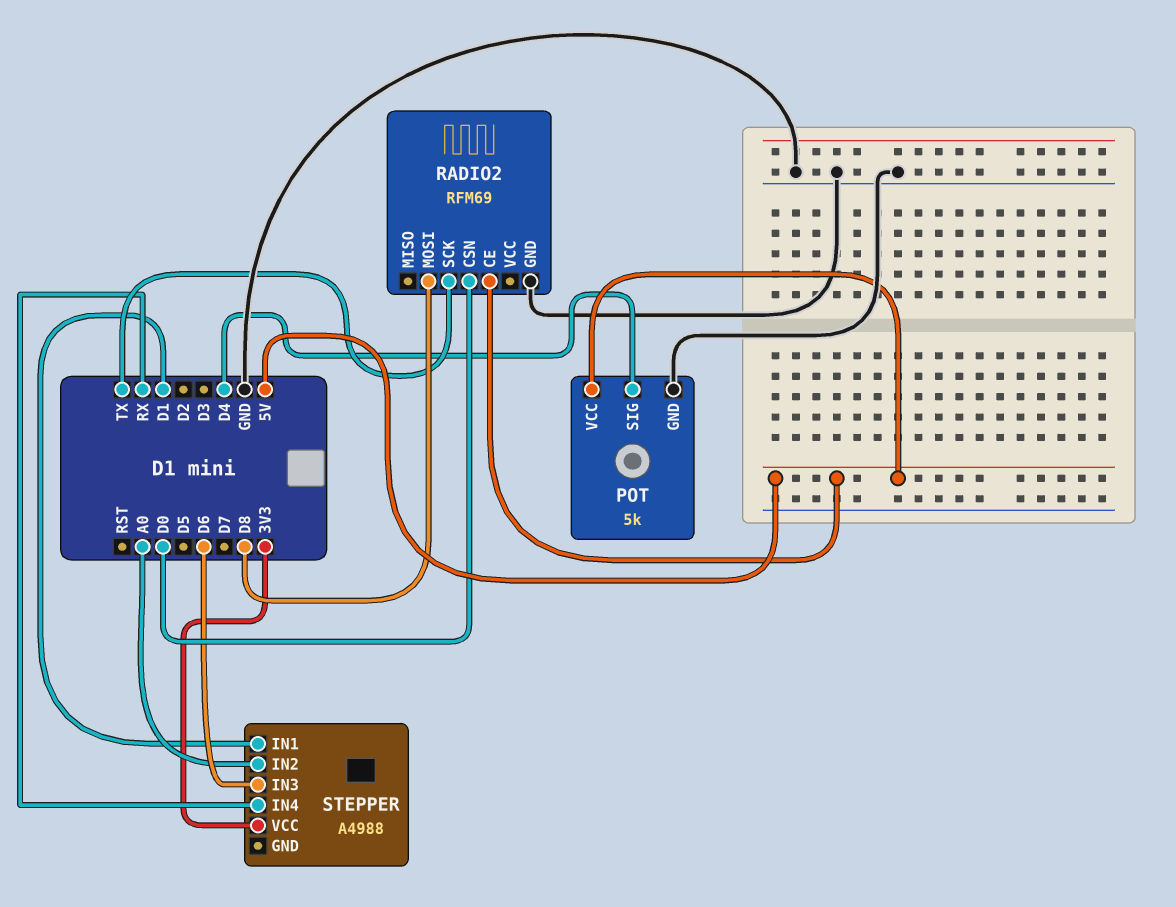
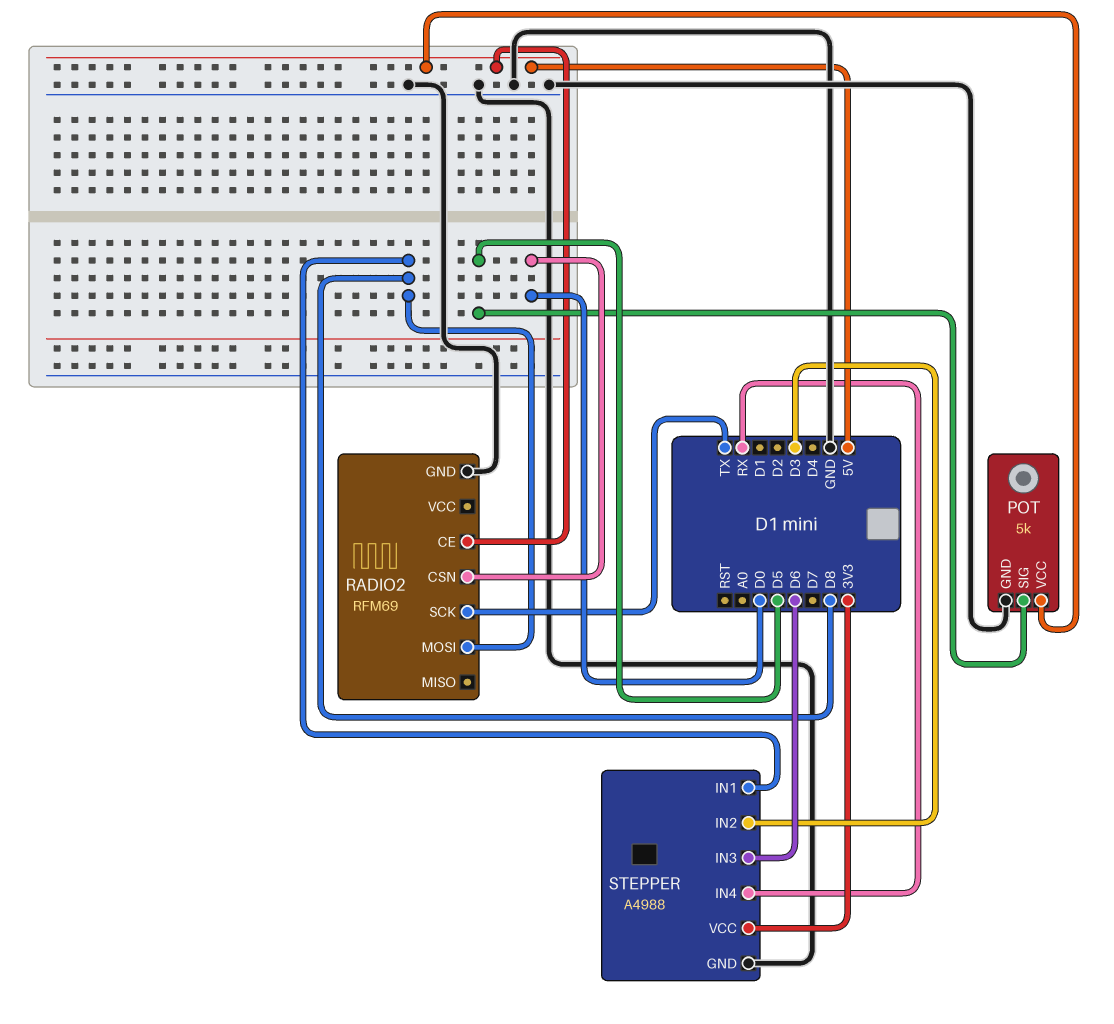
POT pin SIG: D4 -> D5
STEPPER pin GND: none -> GND
STEPPER pin IN1: D1 -> D8
STEPPER pin IN2: A0 -> D3

